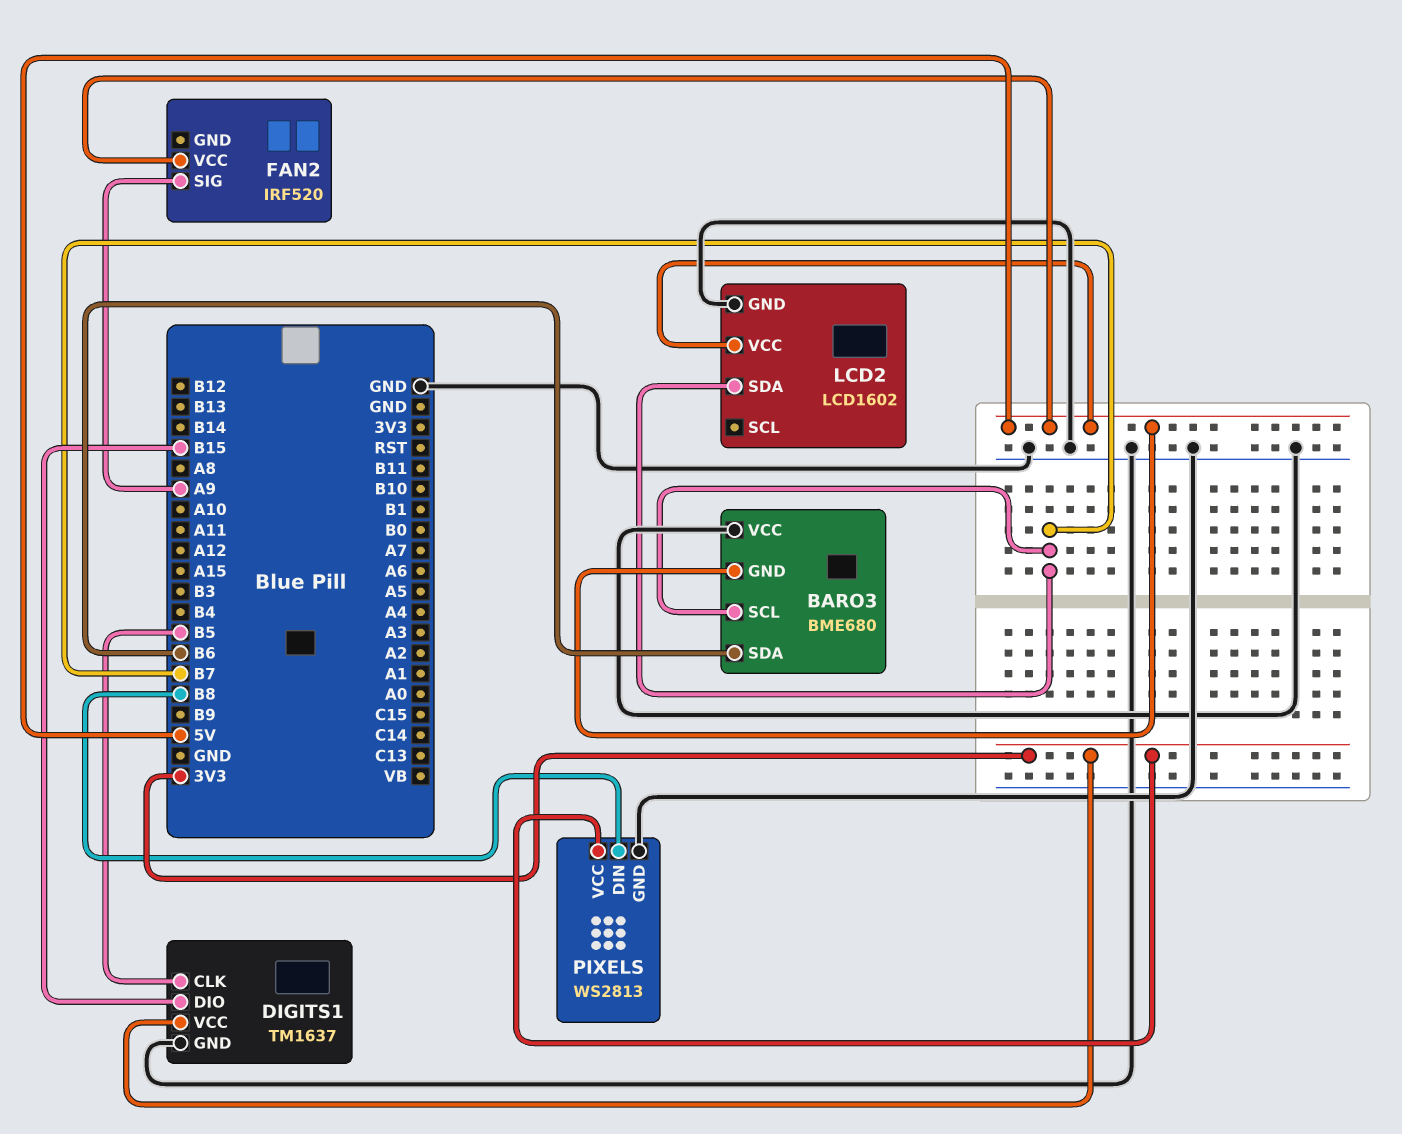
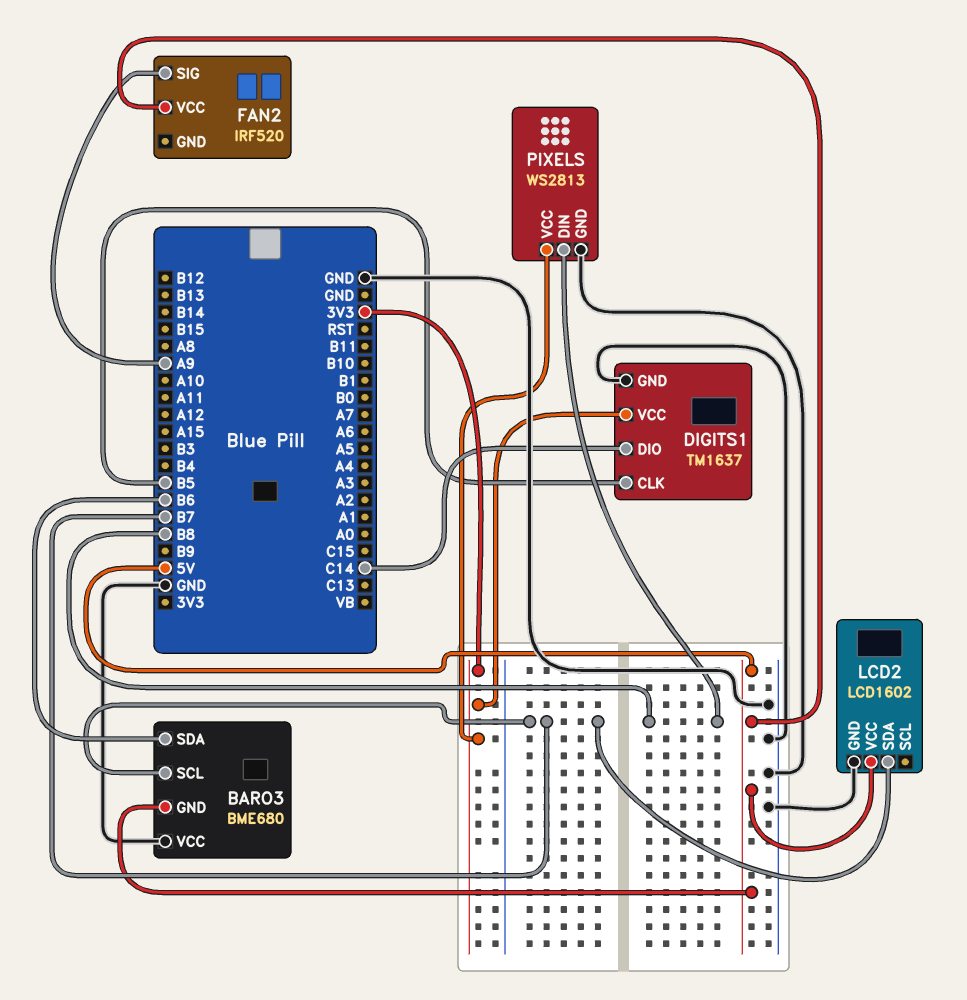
DIGITS1 pin DIO: B15 -> C14

